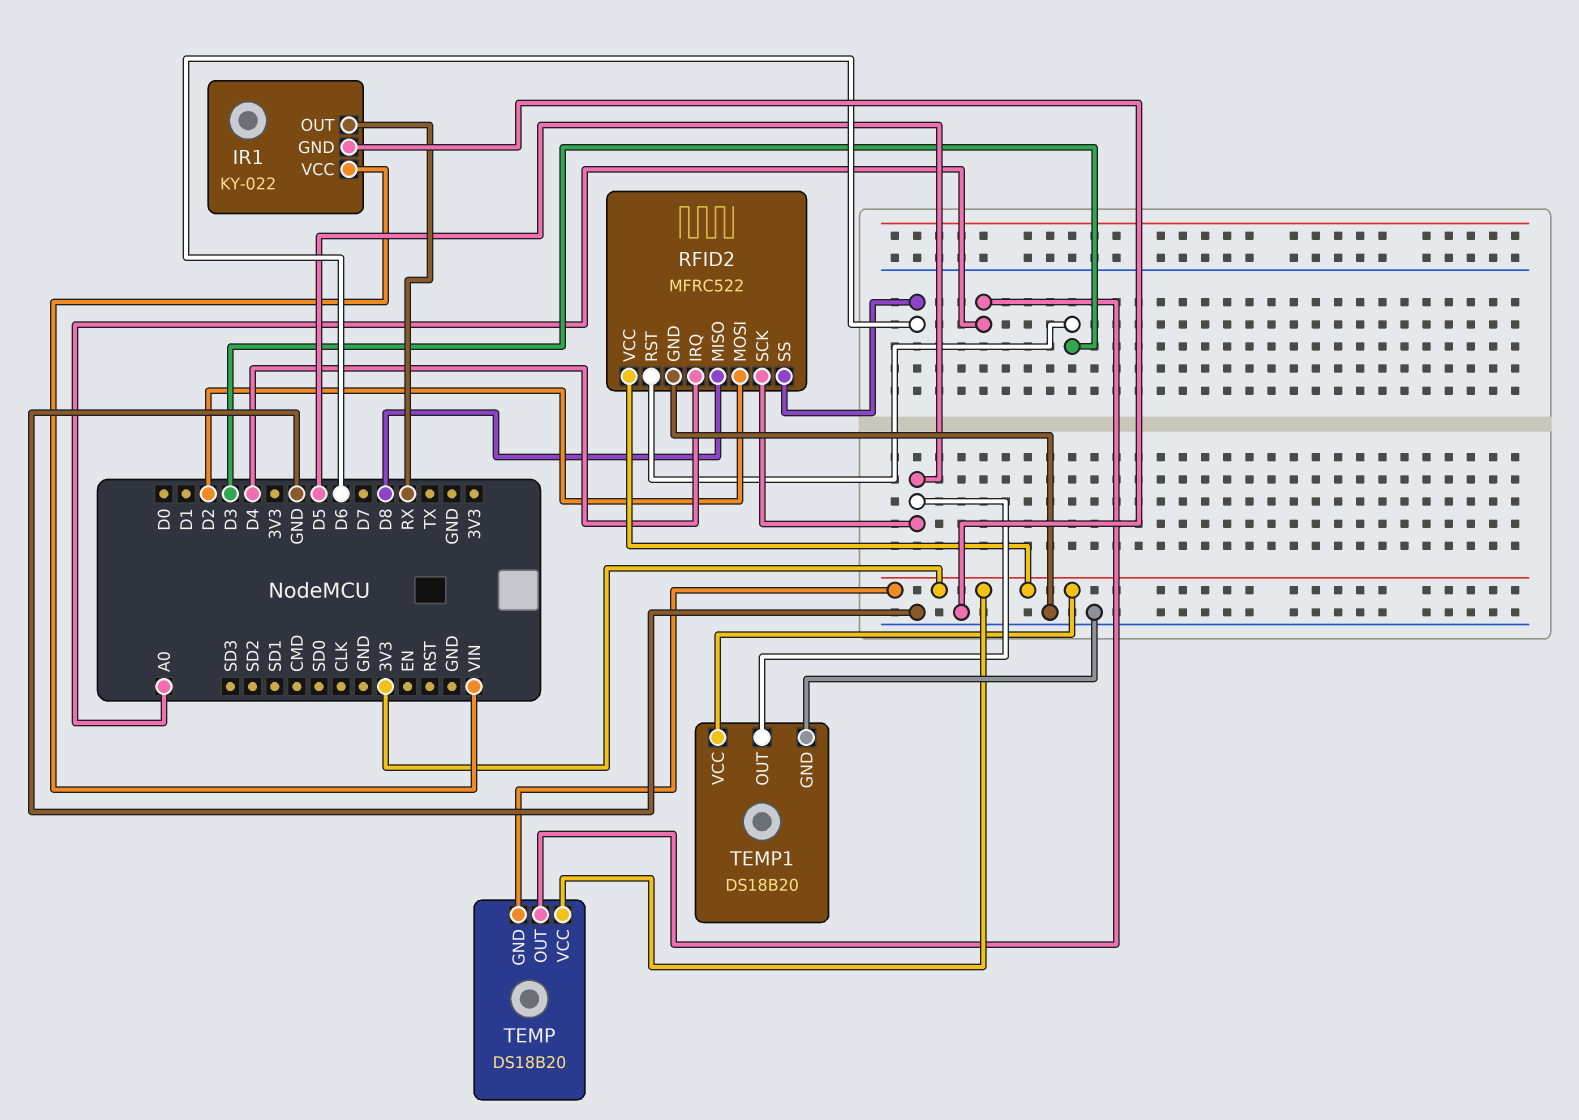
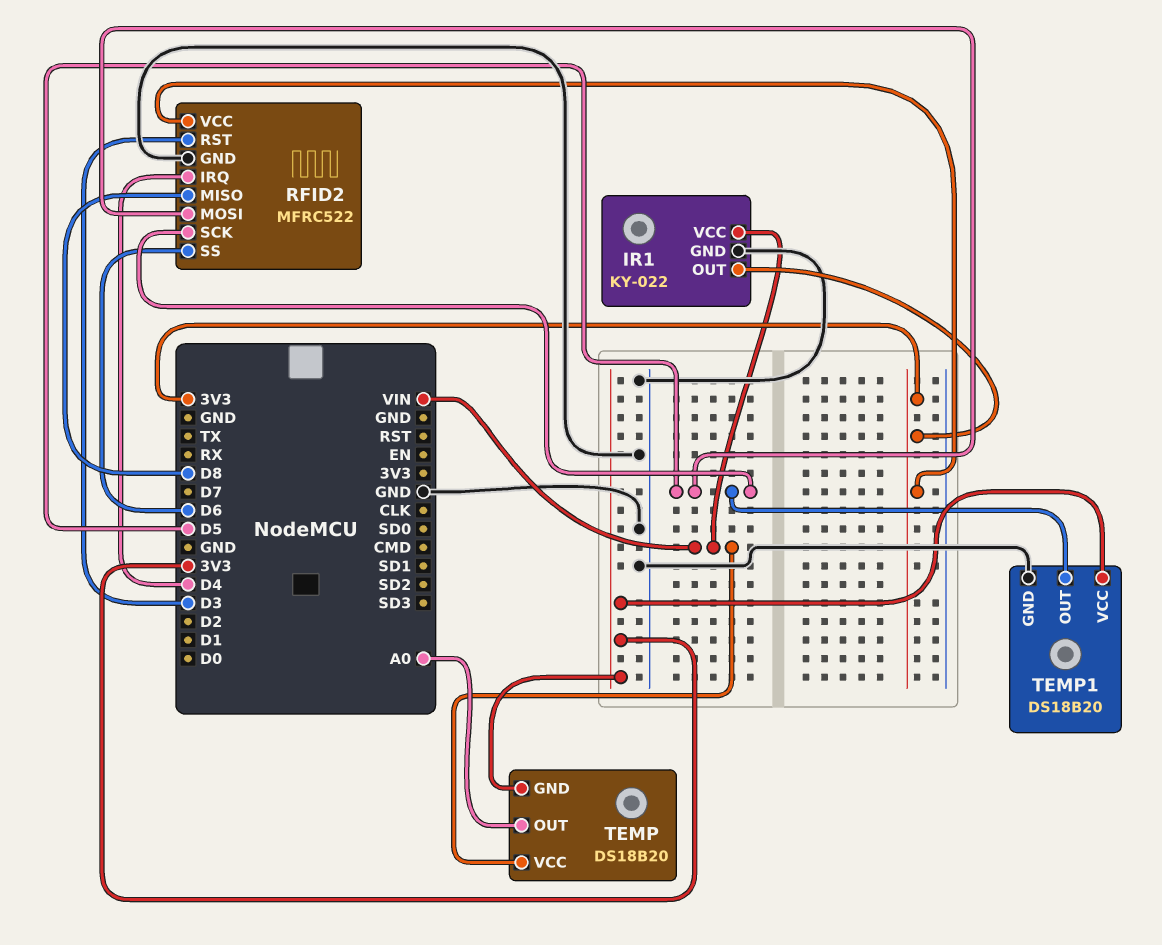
IR1 pin OUT: RX -> 3V3
RFID2 pin MOSI: D2 -> D5
TEMP pin VCC: 3V3 -> VIN

